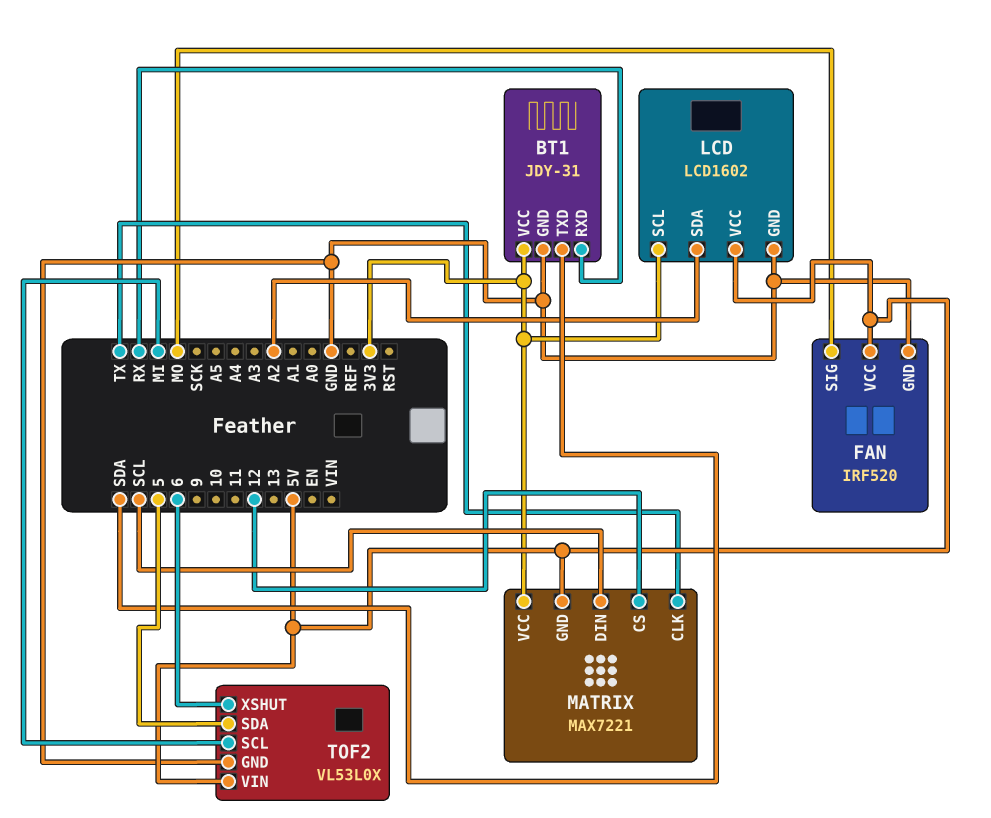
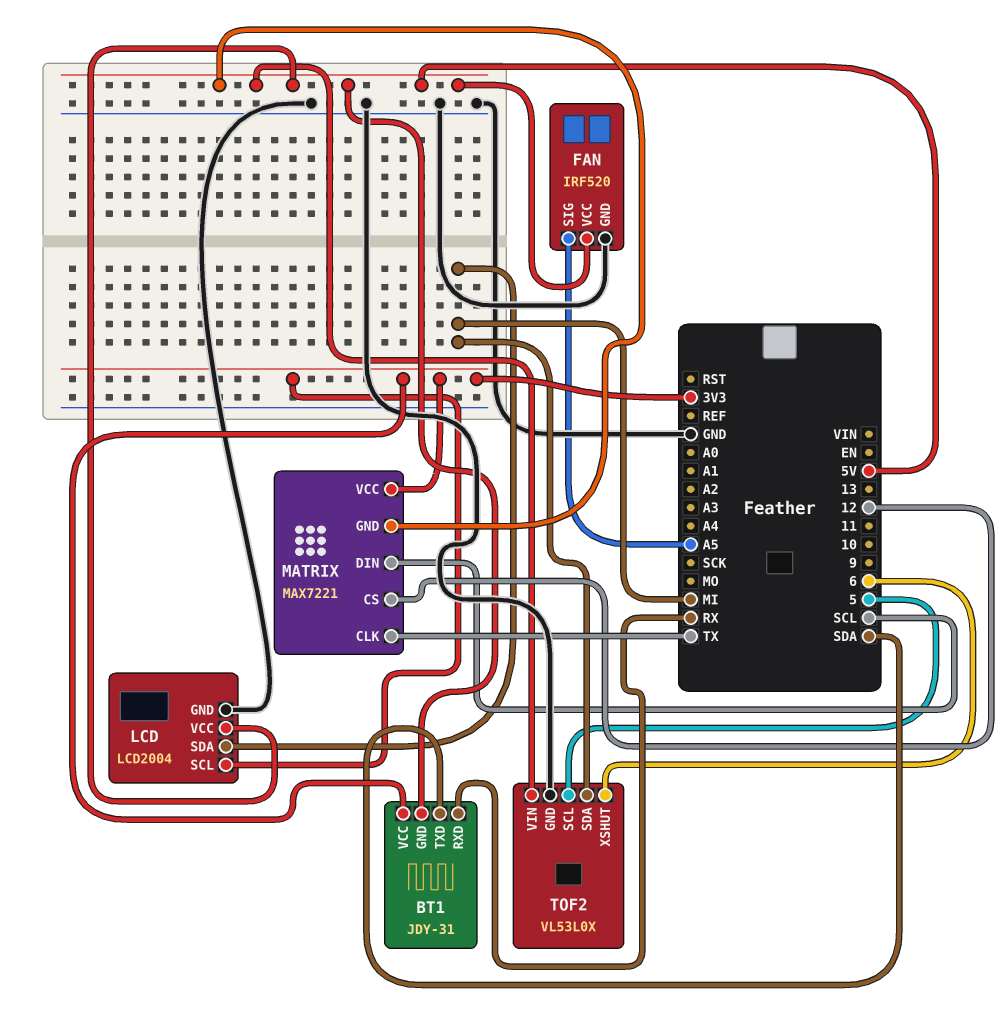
BT1 pin GND: GND -> 5V
FAN pin SIG: MO -> A5
LCD: LCD1602 -> LCD2004
LCD pin SDA: A2 -> MI
TOF2 pin SCL: MI -> 5
TOF2 pin SDA: 5 -> MI

